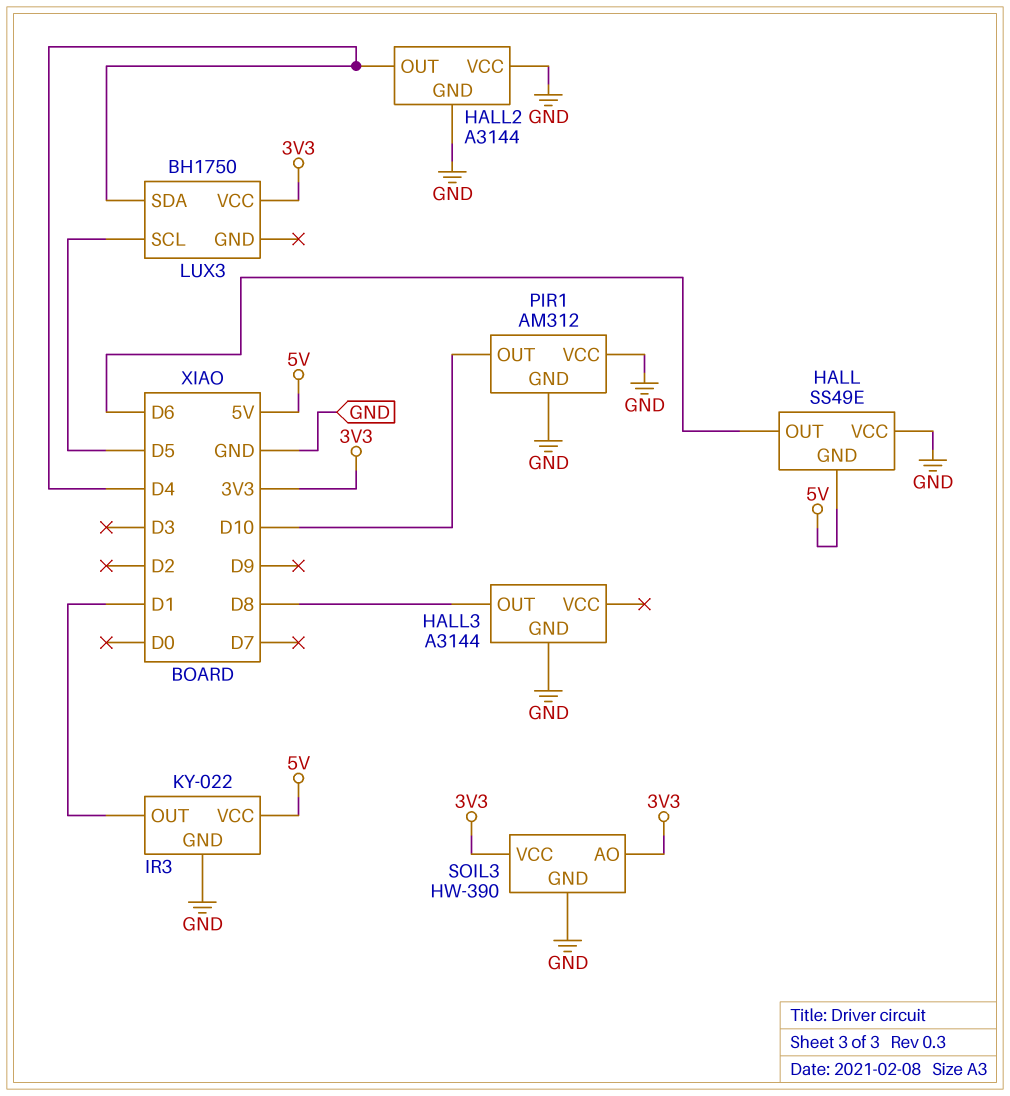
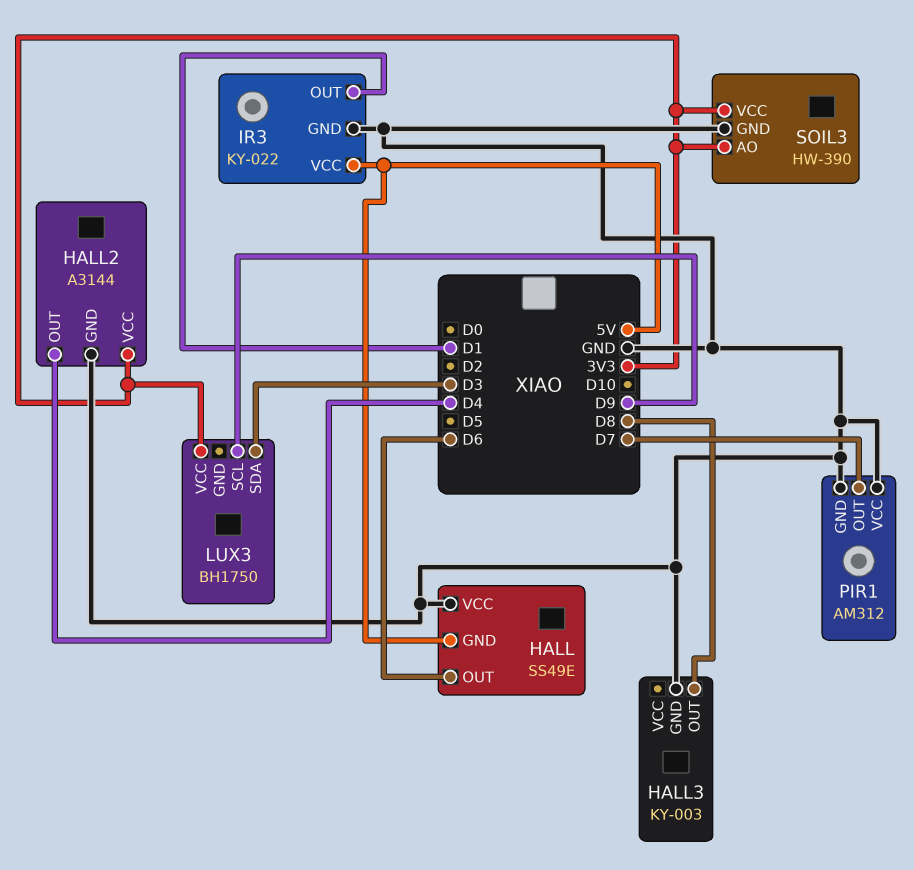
HALL2 pin VCC: GND -> 3V3
HALL3: A3144 -> KY-003
LUX3 pin SCL: D5 -> D9
LUX3 pin SDA: D4 -> D3
PIR1 pin OUT: D10 -> D7

